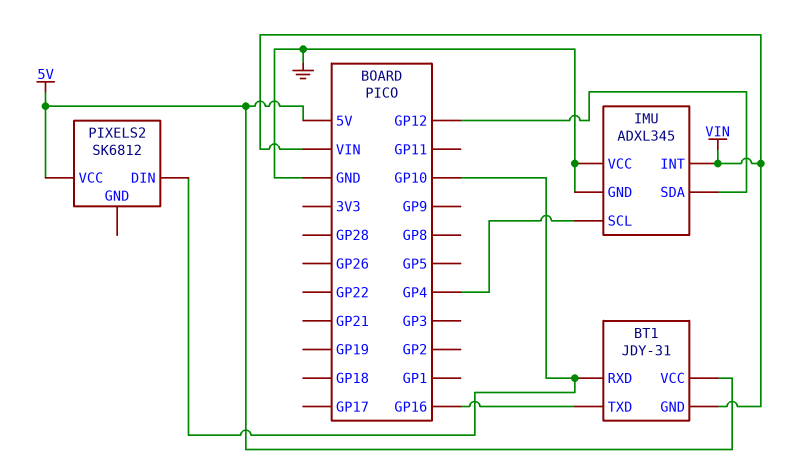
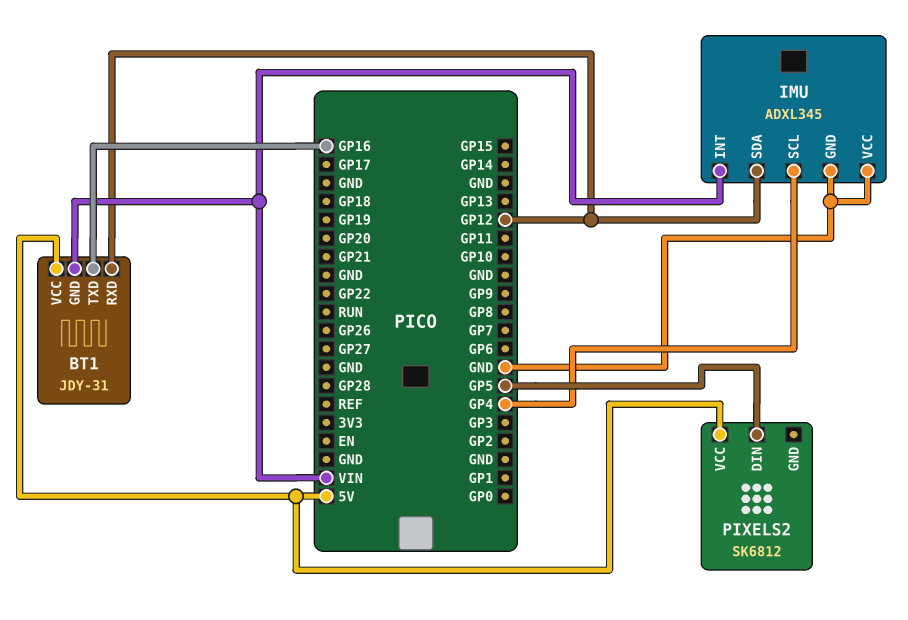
BT1 pin RXD: GP10 -> GP12
PIXELS2 pin DIN: GP10 -> GP5

